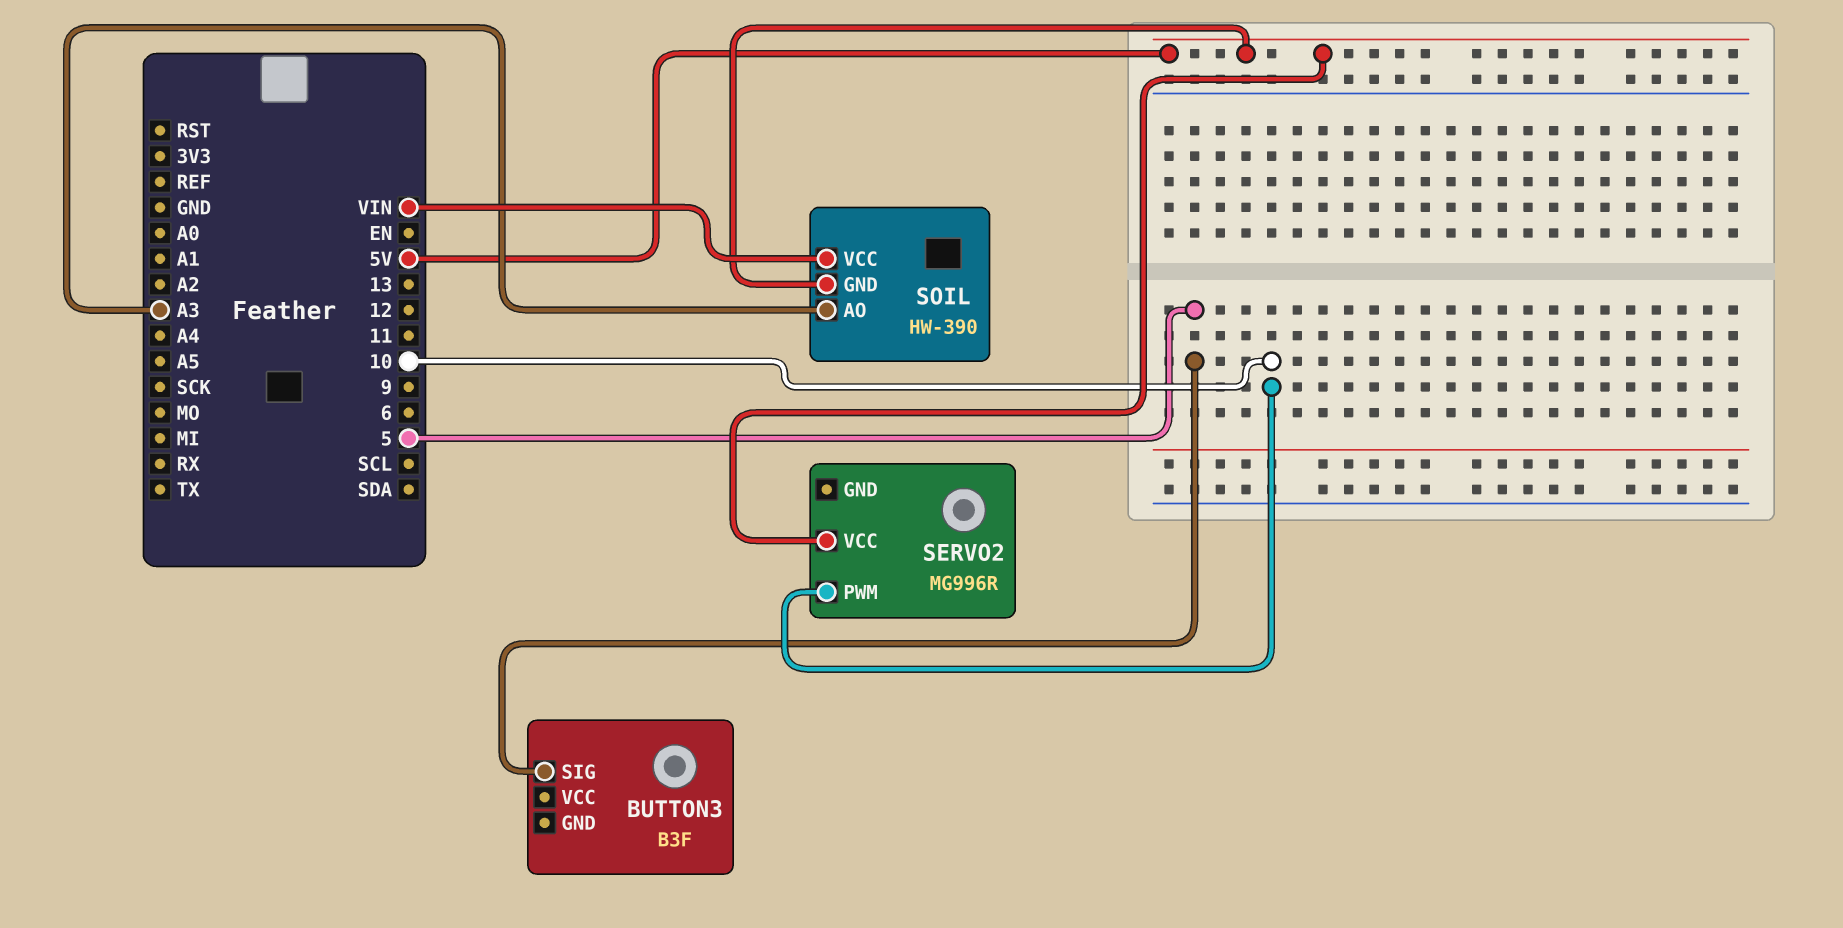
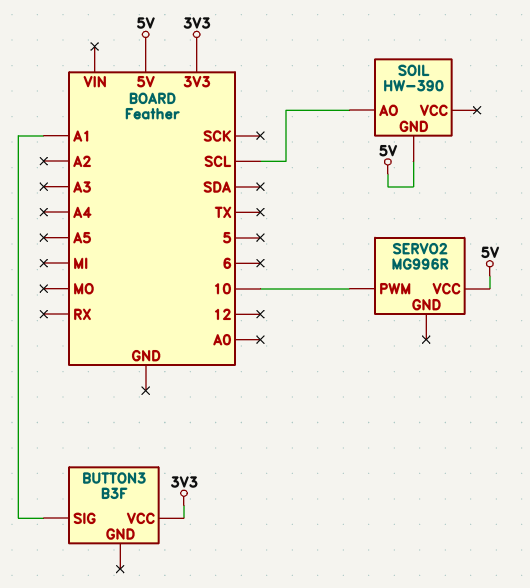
BUTTON3 pin SIG: 5 -> A1
BUTTON3 pin VCC: none -> 3V3
SOIL pin AO: A3 -> SCL
SOIL pin VCC: VIN -> none

